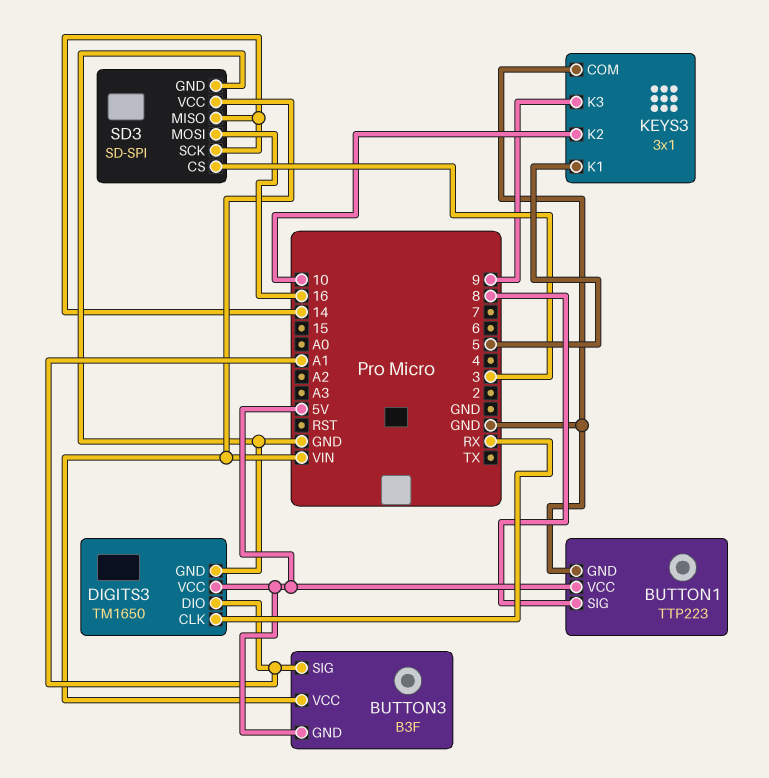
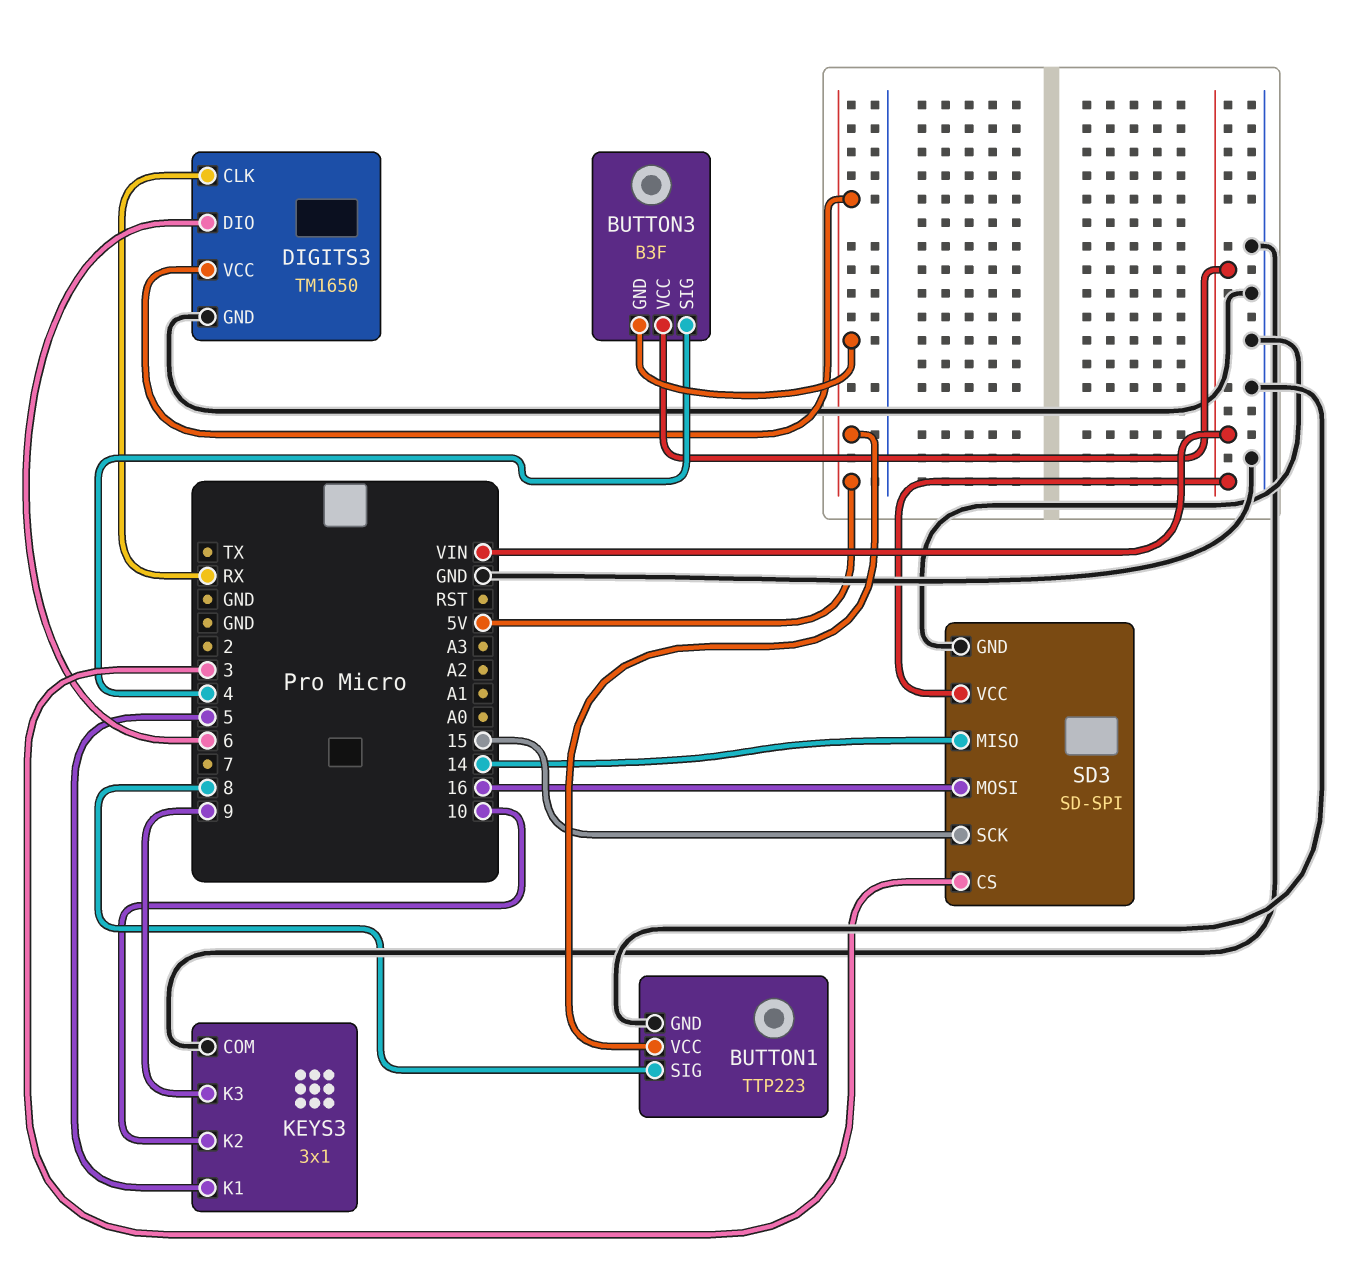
BUTTON3 pin SIG: A1 -> 4
DIGITS3 pin DIO: A1 -> 6
SD3 pin SCK: 14 -> 15

